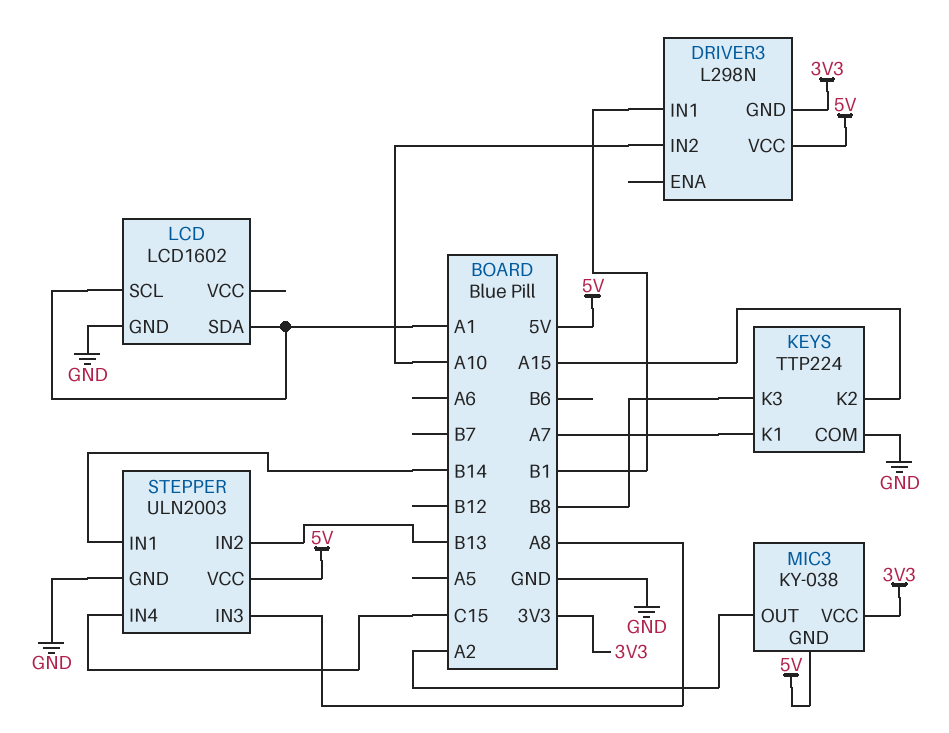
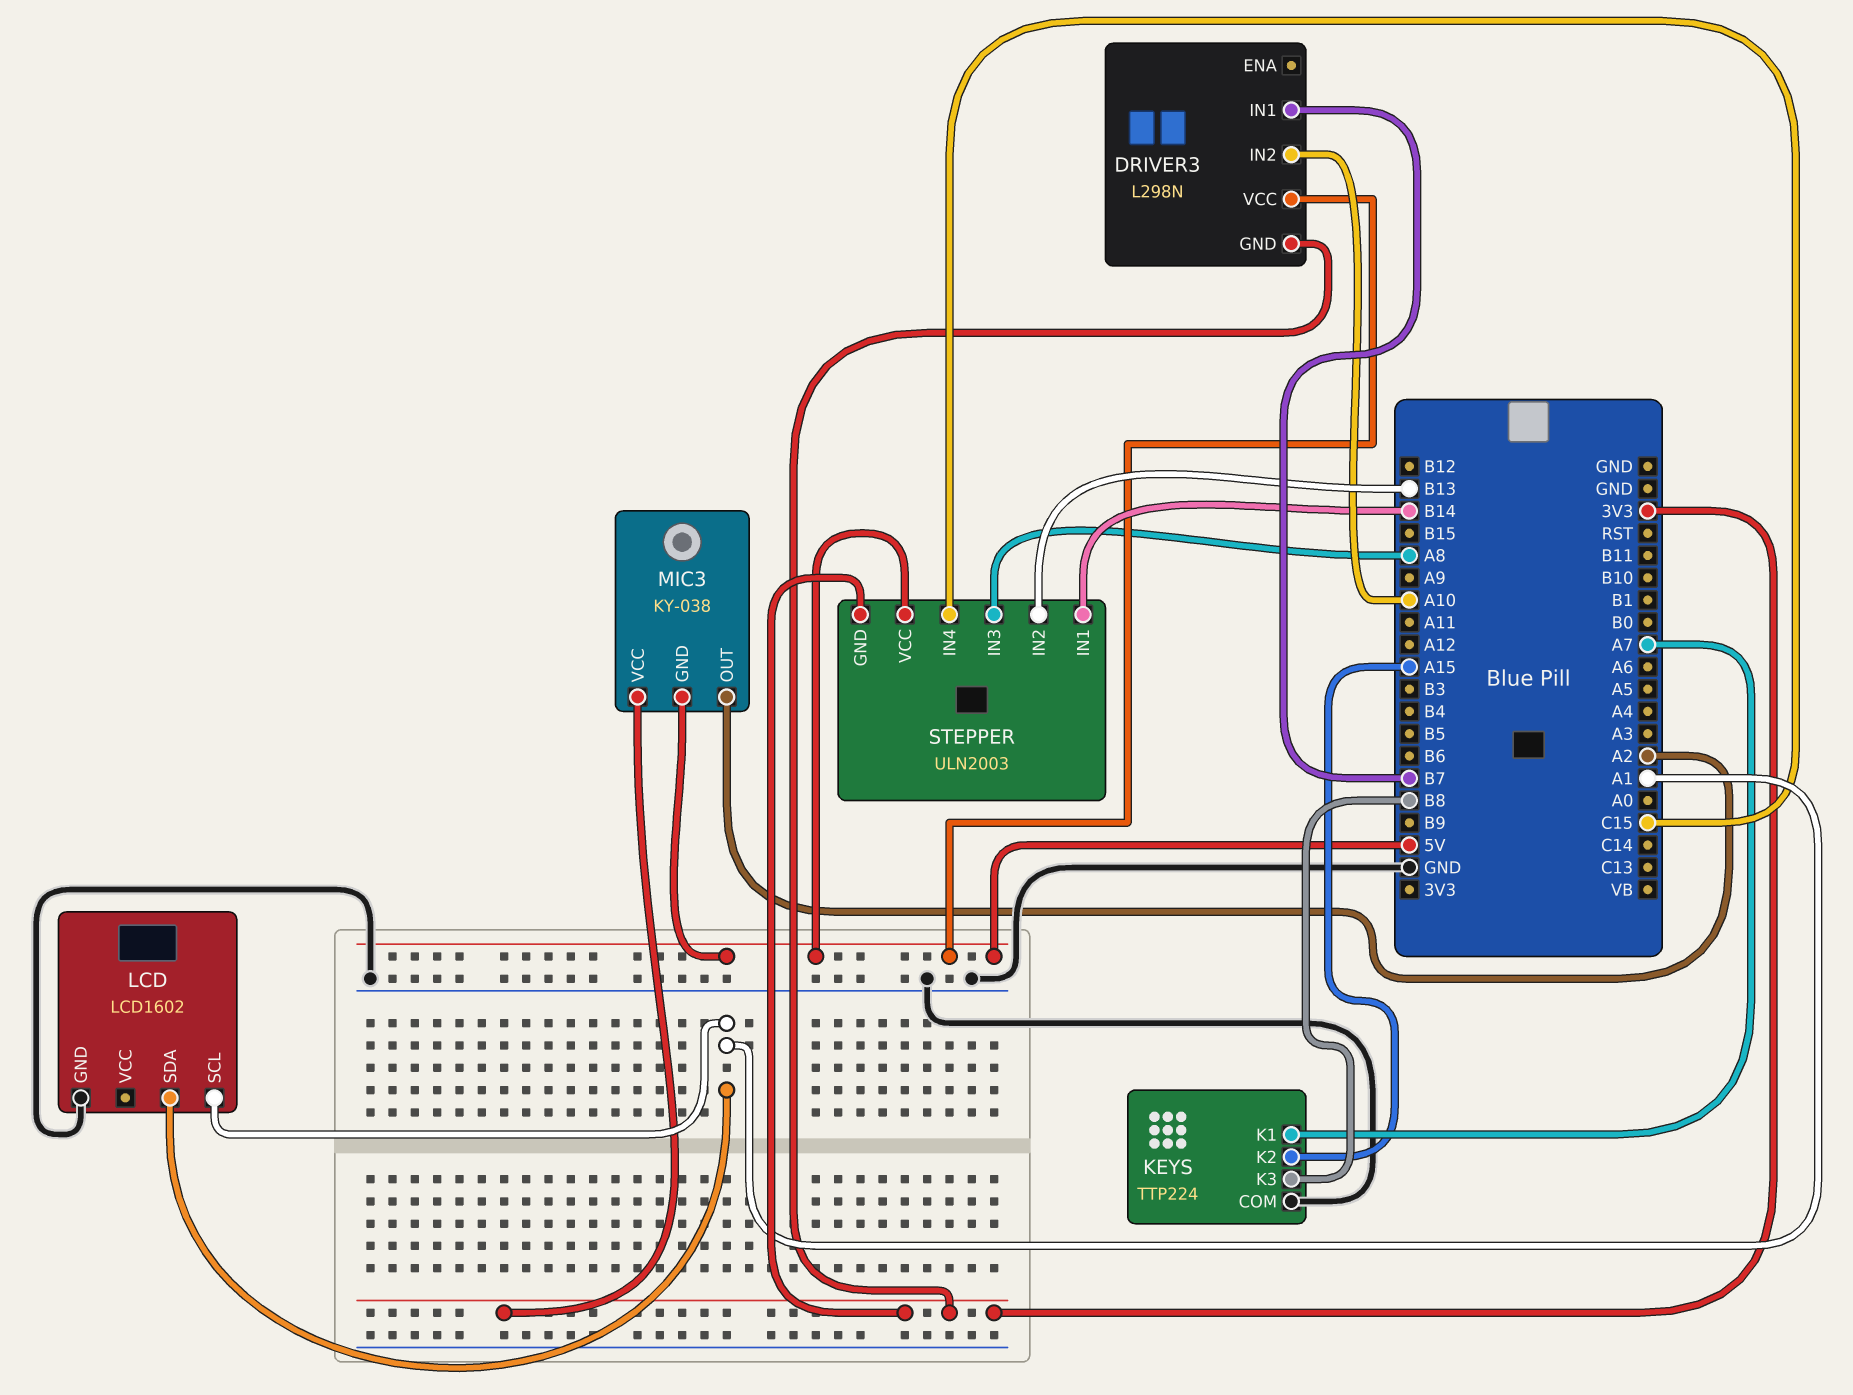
DRIVER3 pin IN1: B1 -> B7
STEPPER pin GND: GND -> 3V3

